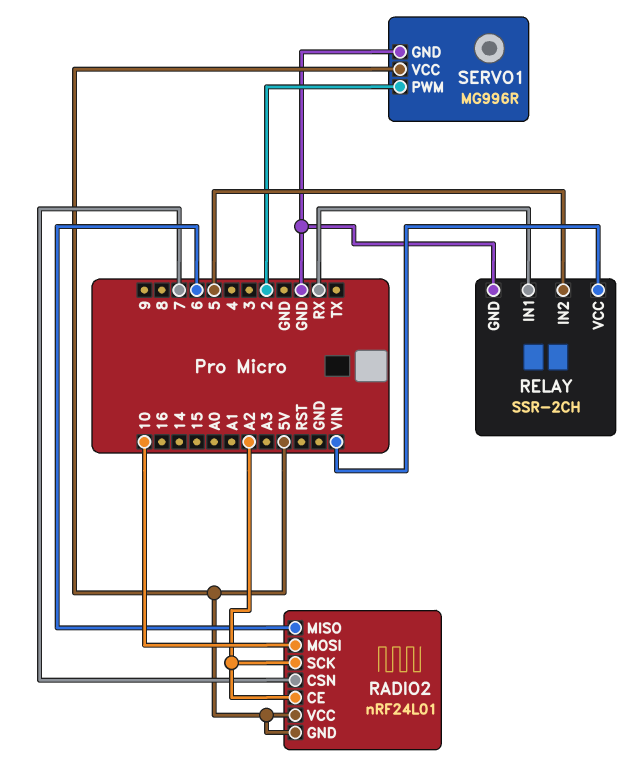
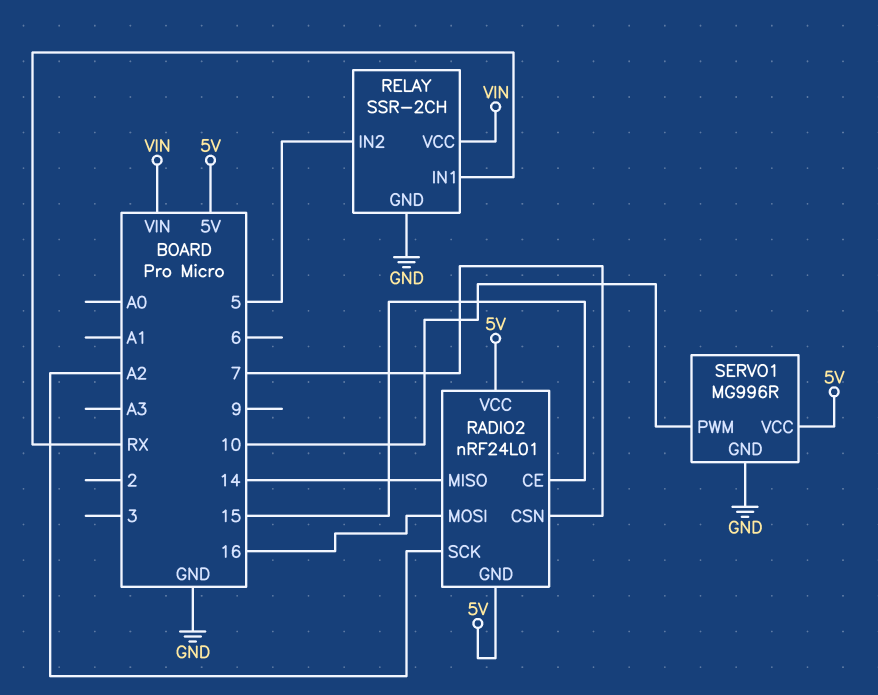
RADIO2 pin CE: A2 -> 15
RADIO2 pin MISO: 6 -> 14
RADIO2 pin MOSI: 10 -> 16
SERVO1 pin PWM: 2 -> 10

